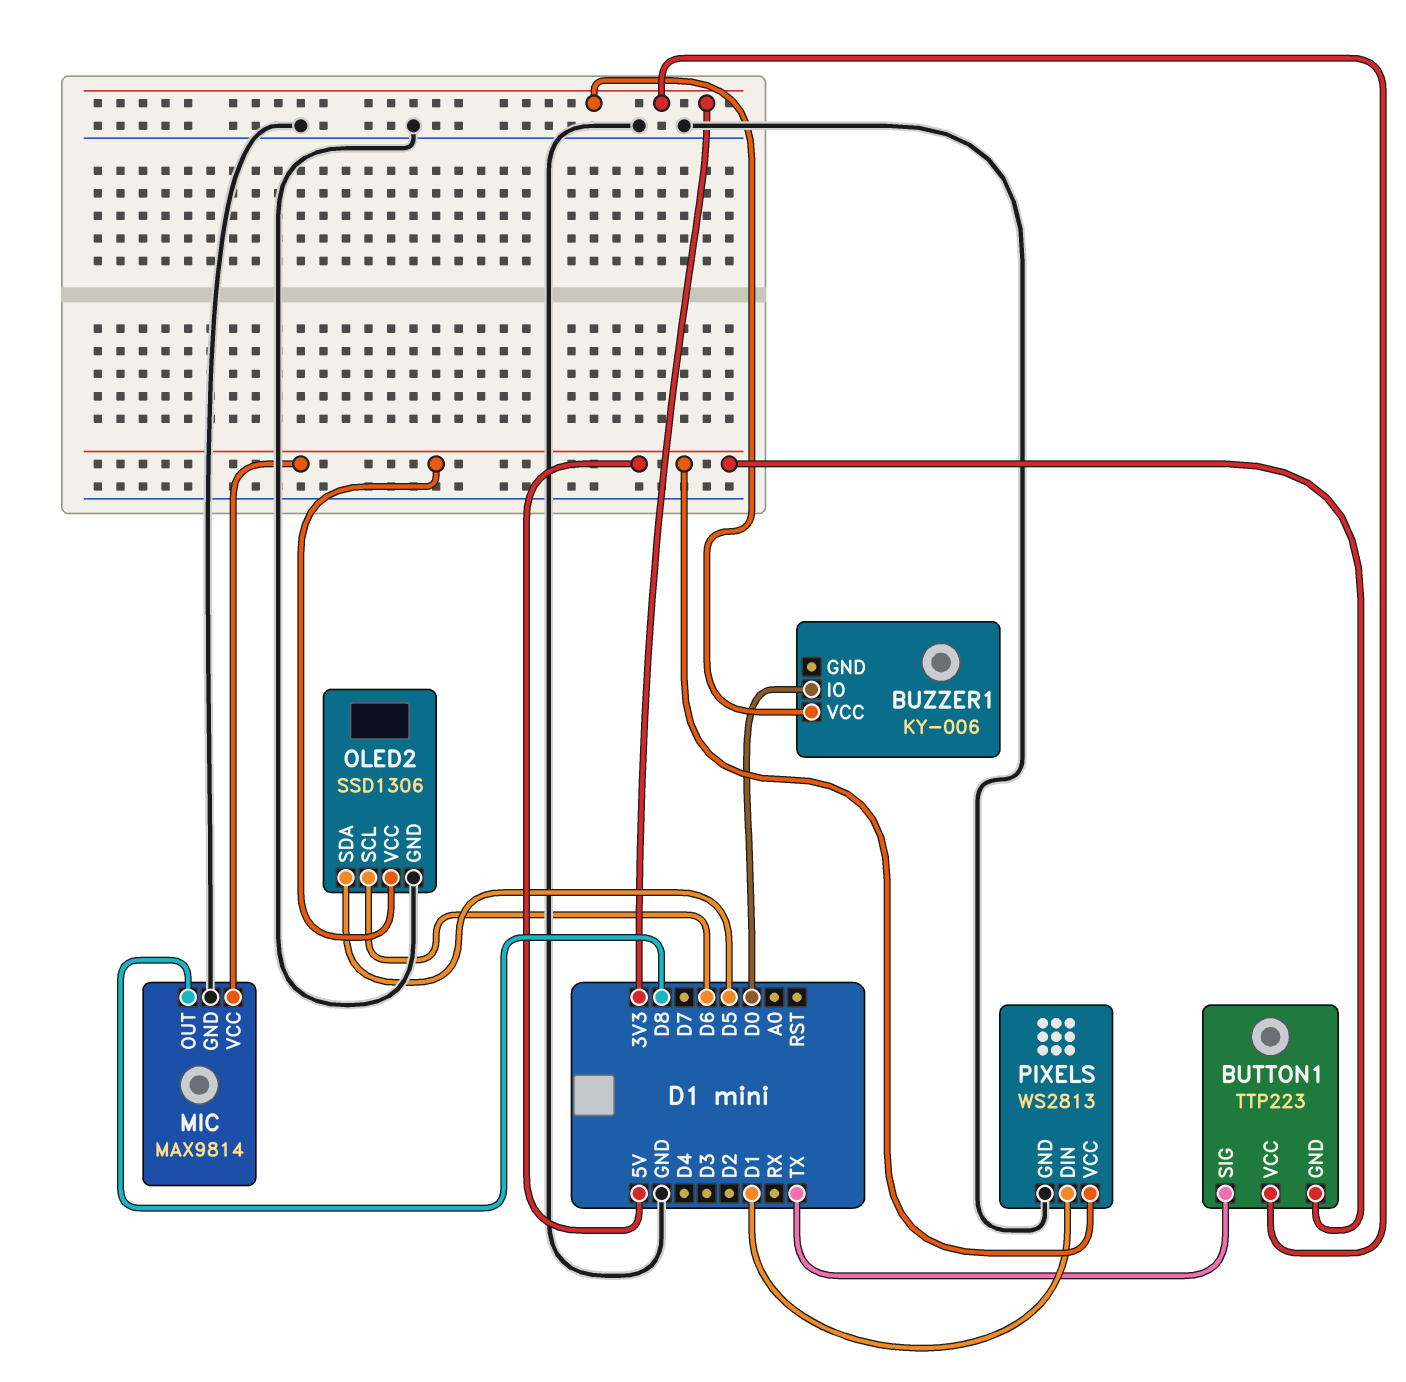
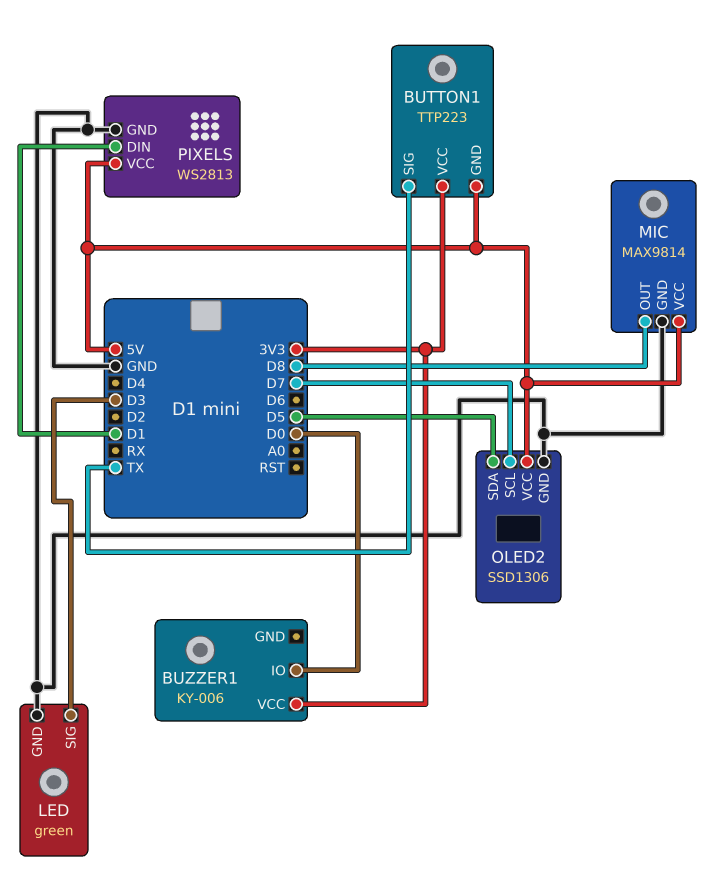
LED: none -> green
LED pin GND: none -> GND
LED pin SIG: none -> D3
OLED2 pin SCL: D6 -> D7

